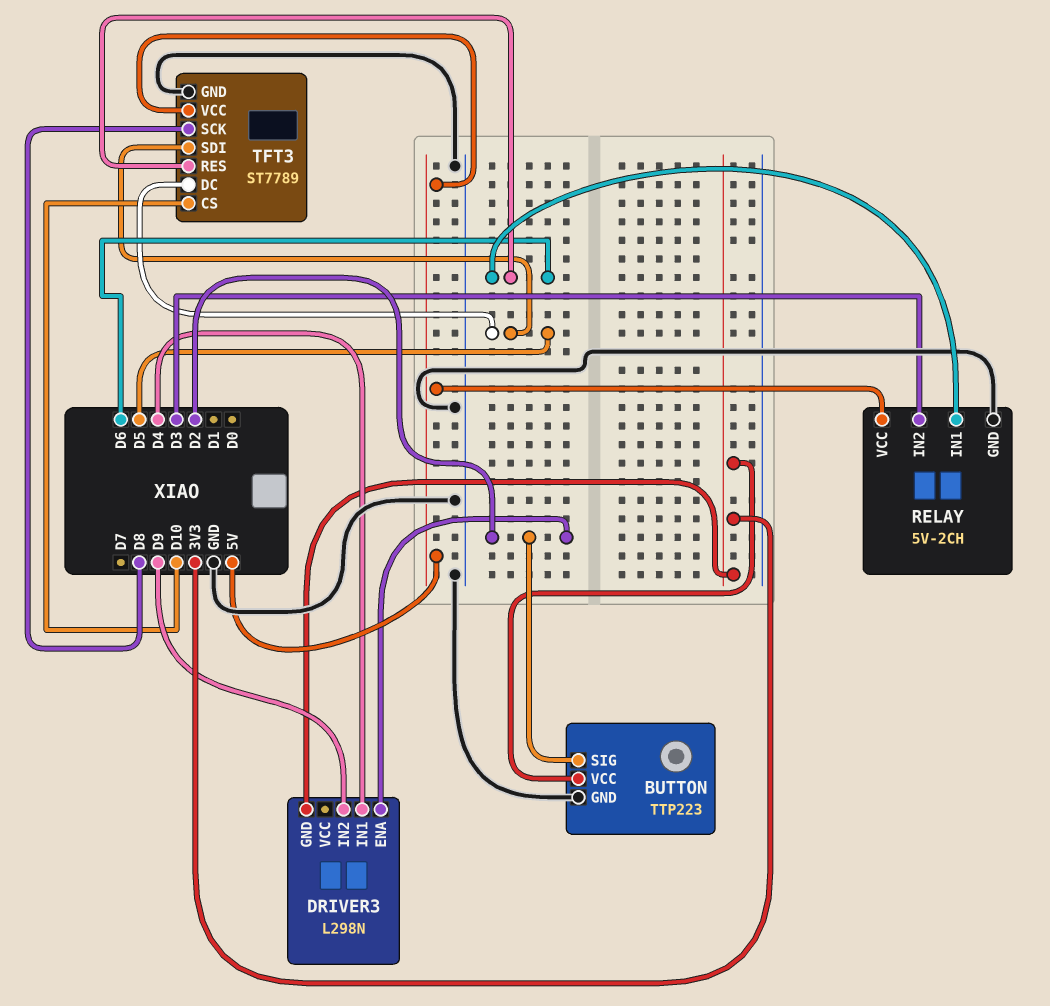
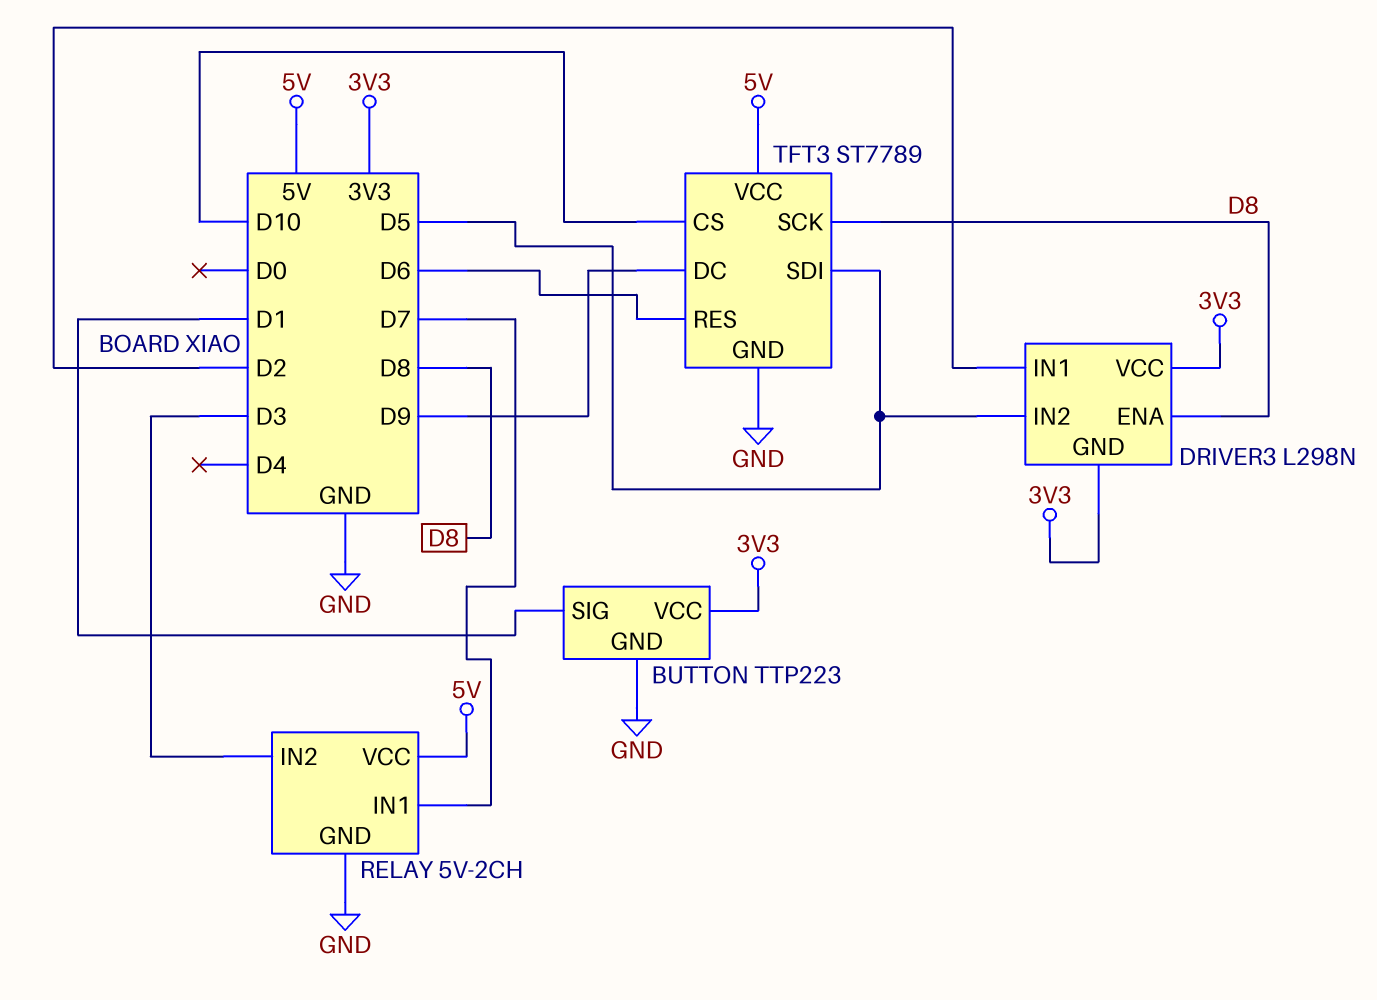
BUTTON pin SIG: D2 -> D1
DRIVER3 pin ENA: D2 -> D8
DRIVER3 pin IN1: D4 -> D2
DRIVER3 pin IN2: D9 -> D5
DRIVER3 pin VCC: none -> 3V3
RELAY pin IN1: D6 -> D7
TFT3 pin DC: D5 -> D9

